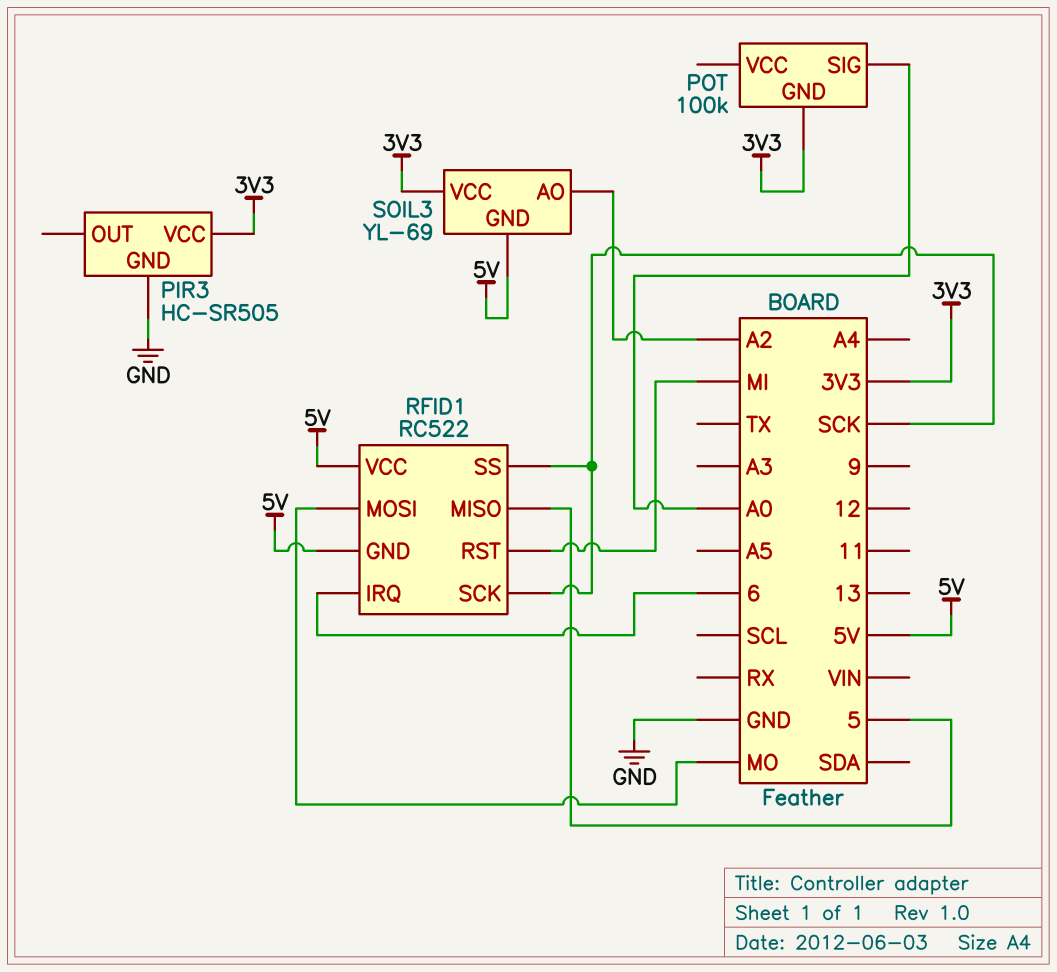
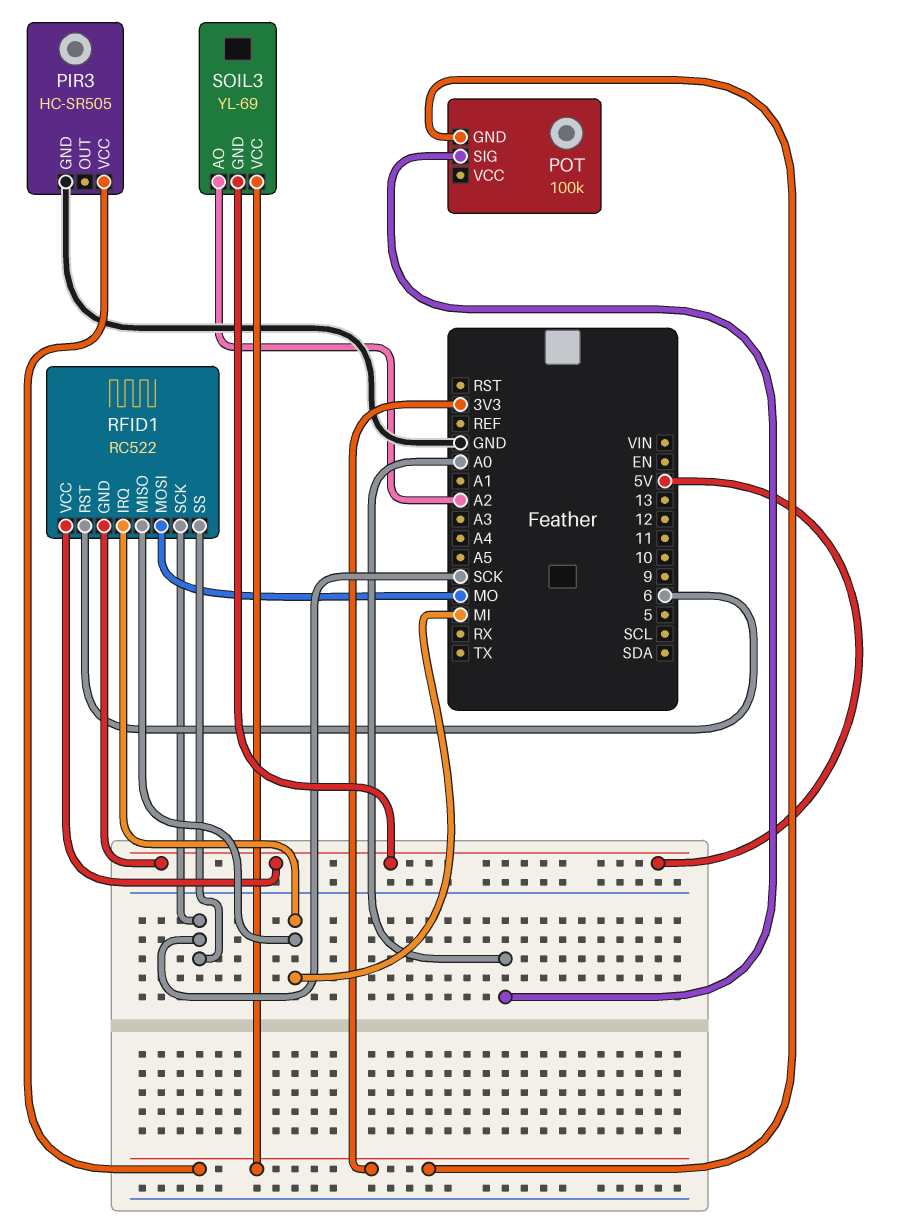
RFID1 pin IRQ: 6 -> MI
RFID1 pin MISO: 5 -> MI
RFID1 pin RST: MI -> 6

